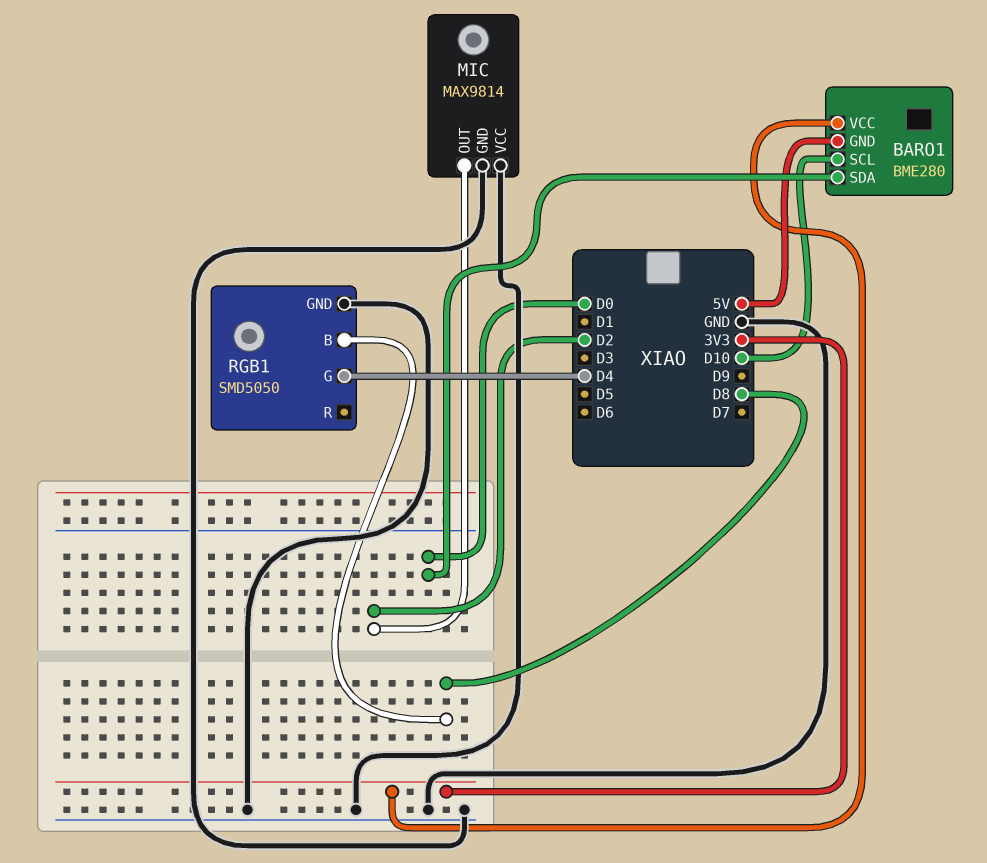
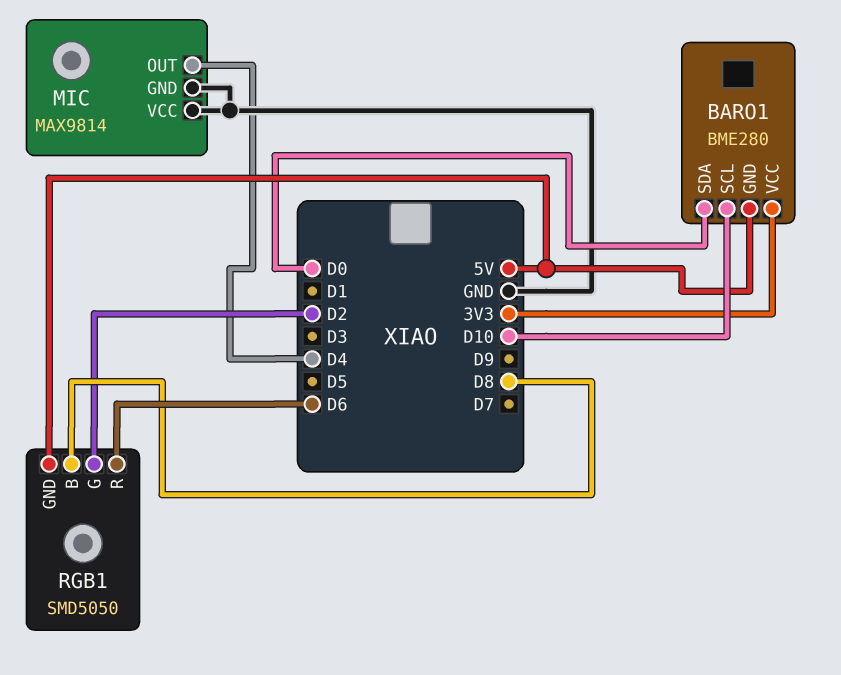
MIC pin OUT: D2 -> D4
RGB1 pin G: D4 -> D2
RGB1 pin GND: GND -> 5V
RGB1 pin R: none -> D6

